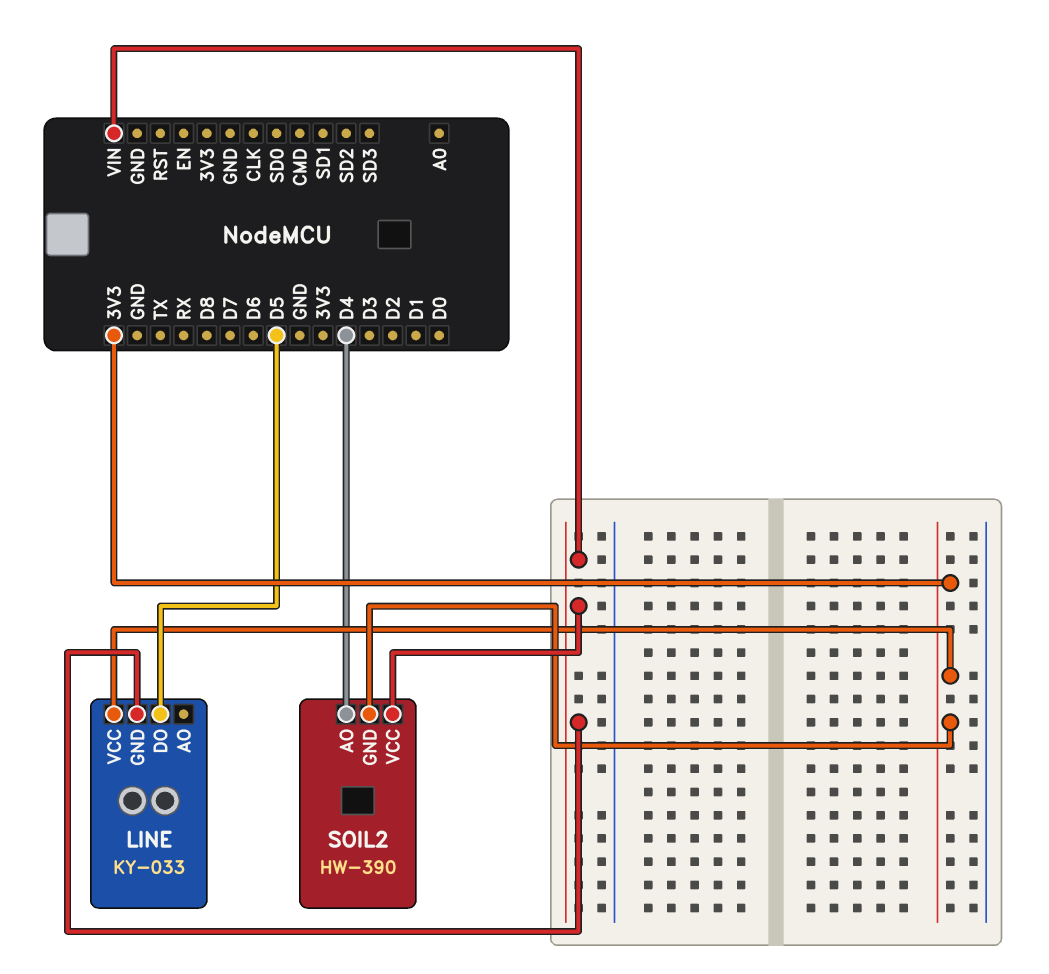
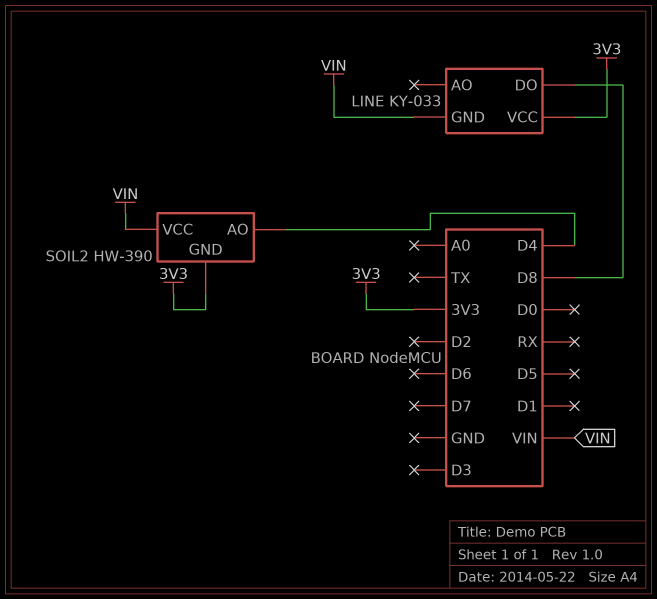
LINE pin DO: D5 -> D8

